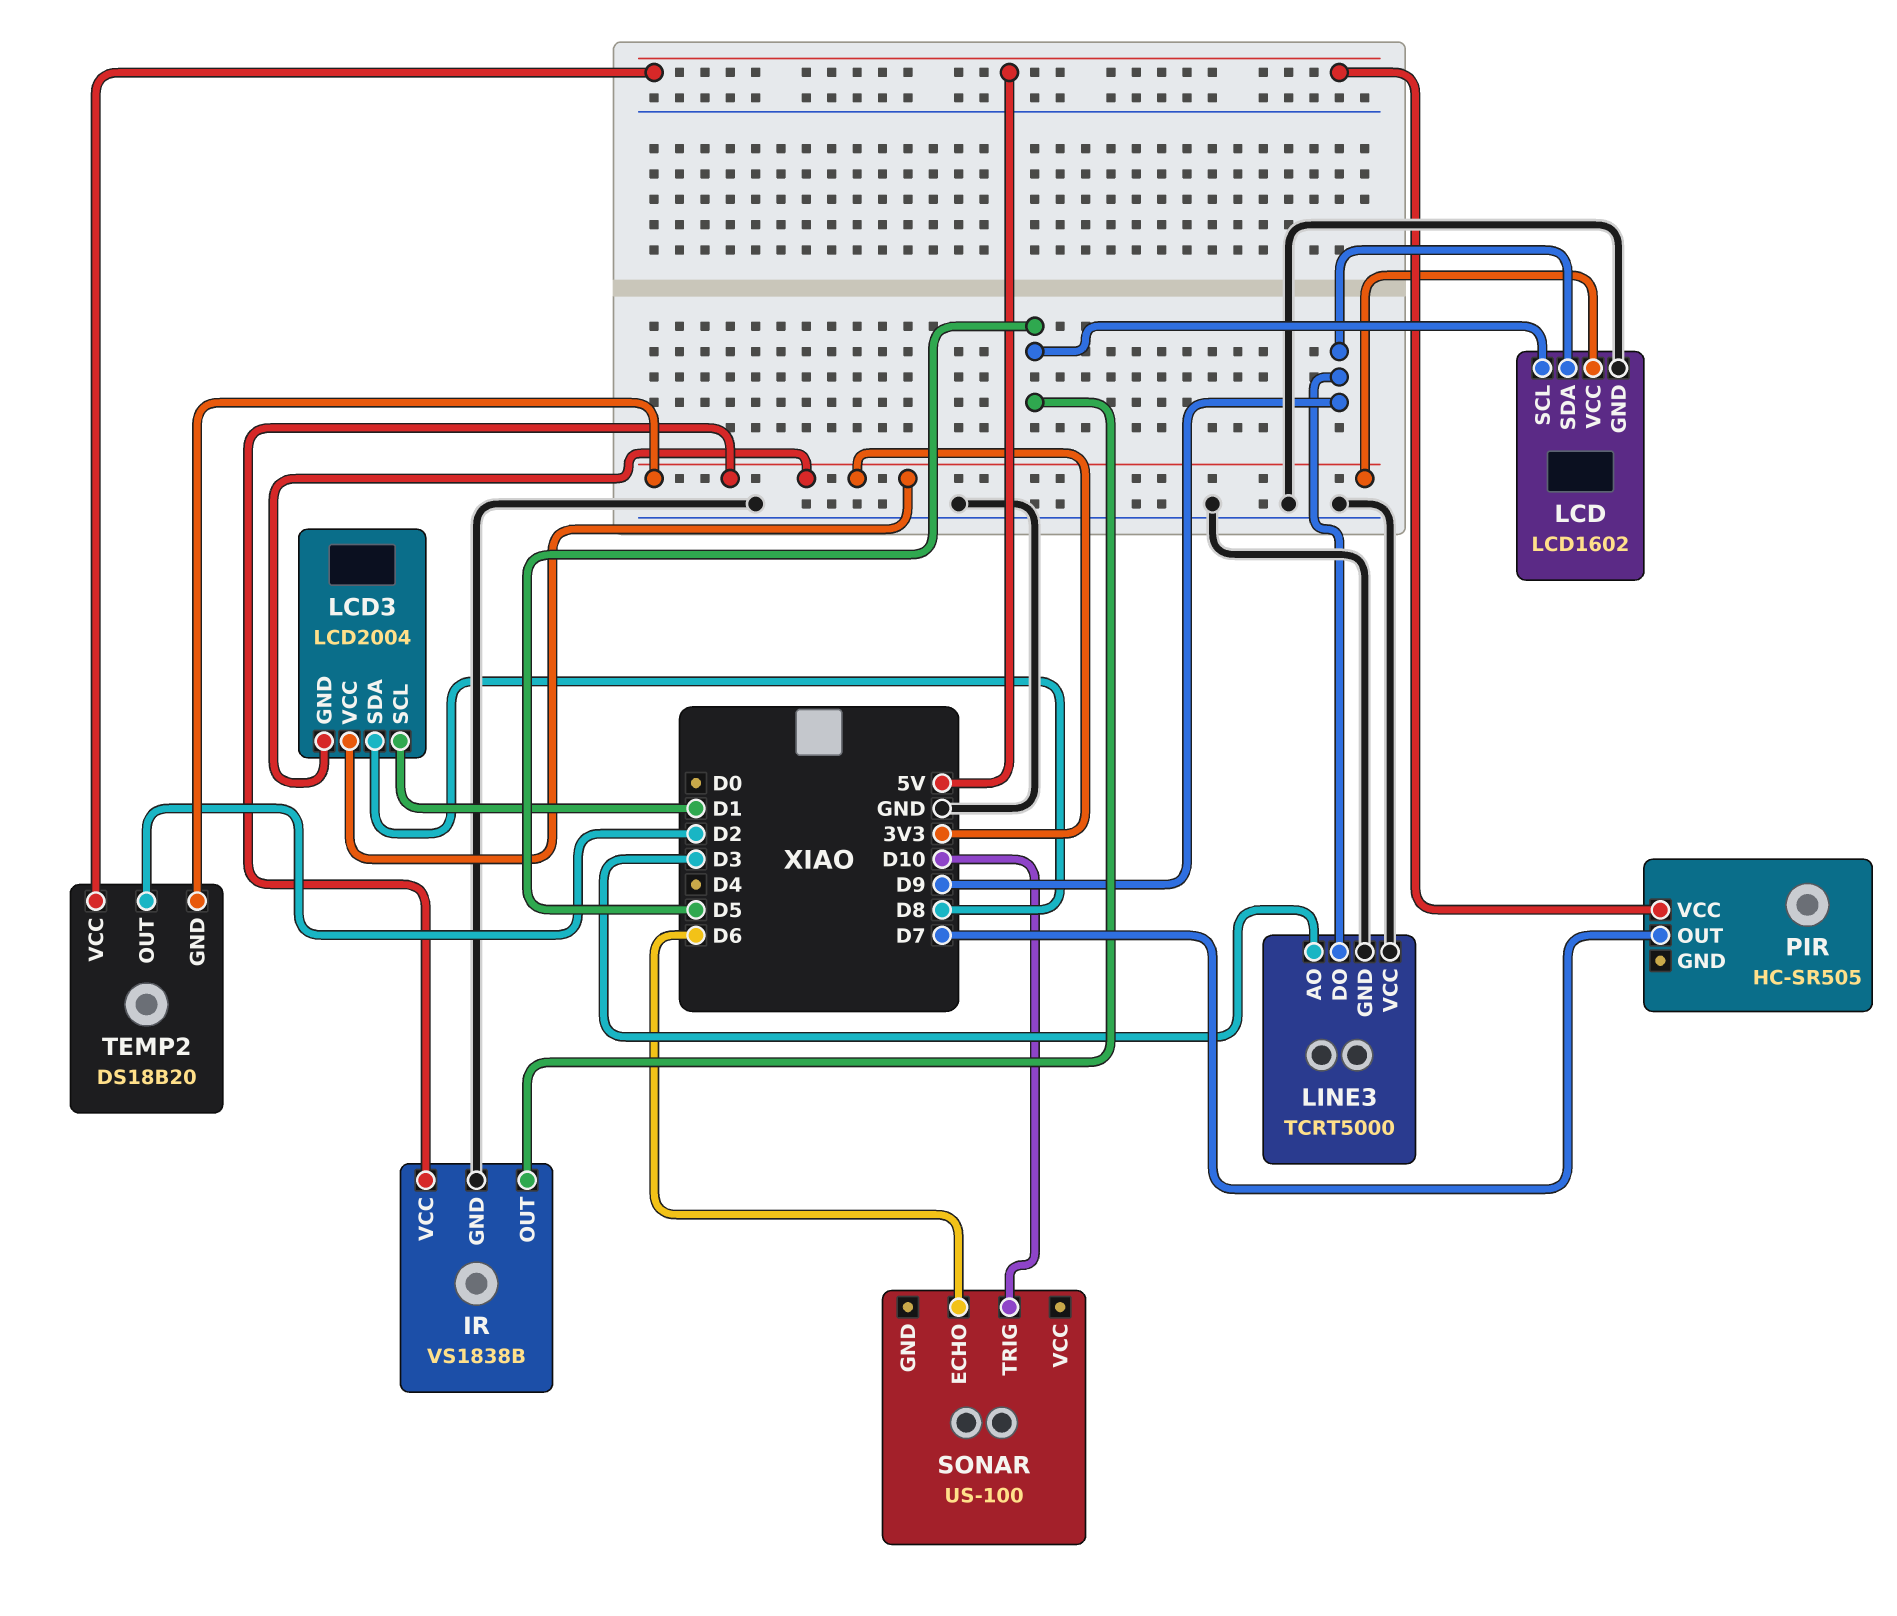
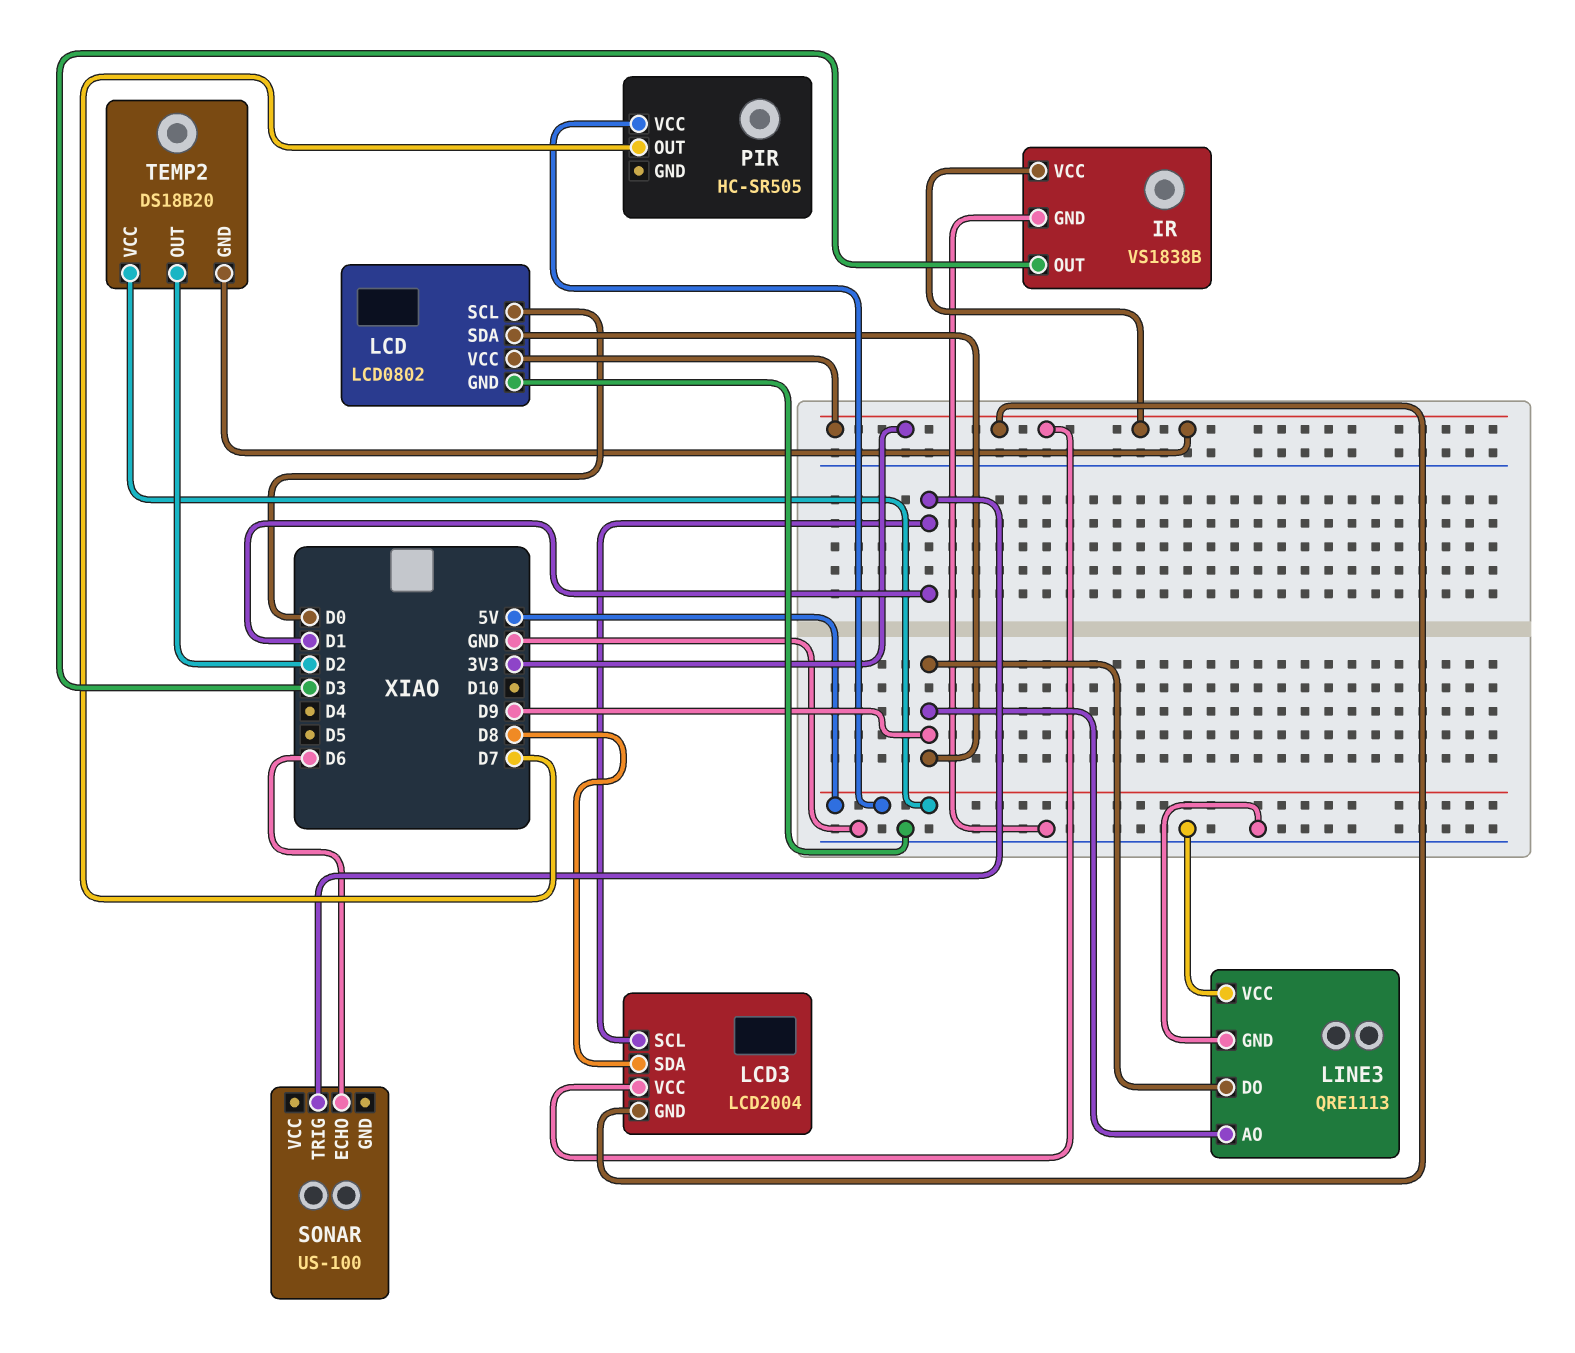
IR pin OUT: D5 -> D3
LCD: LCD1602 -> LCD0802
LCD pin SCL: D5 -> D0
LINE3: TCRT5000 -> QRE1113
LINE3 pin AO: D3 -> D9
SONAR pin TRIG: D10 -> D1

